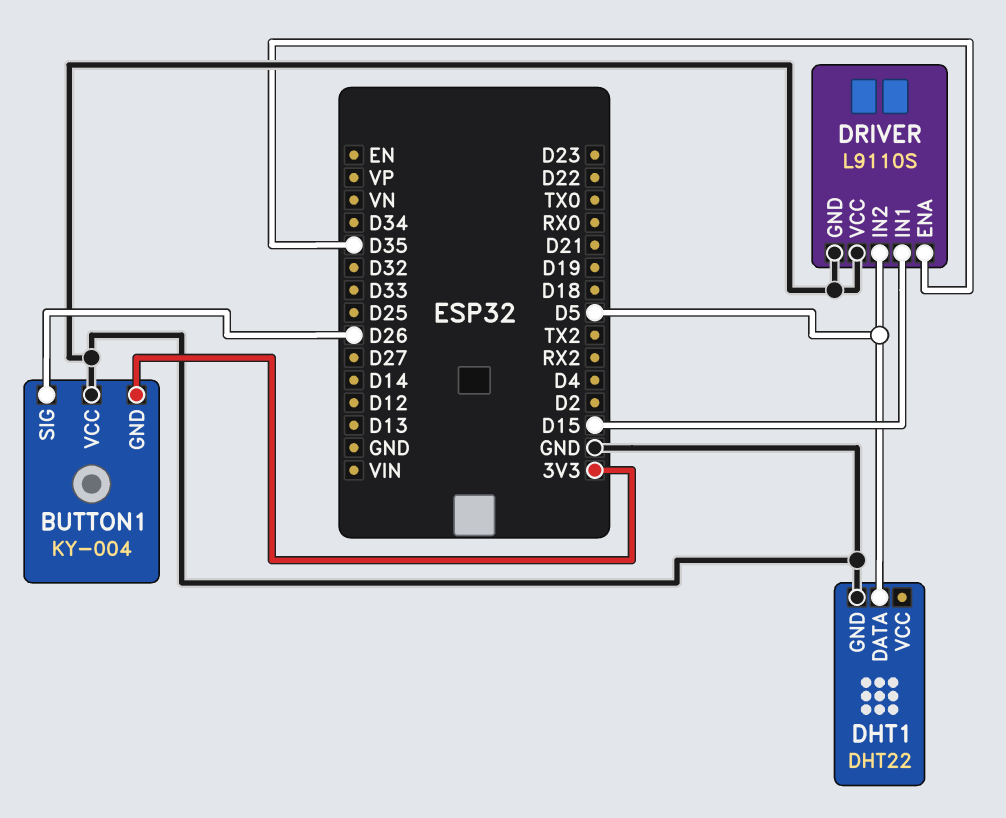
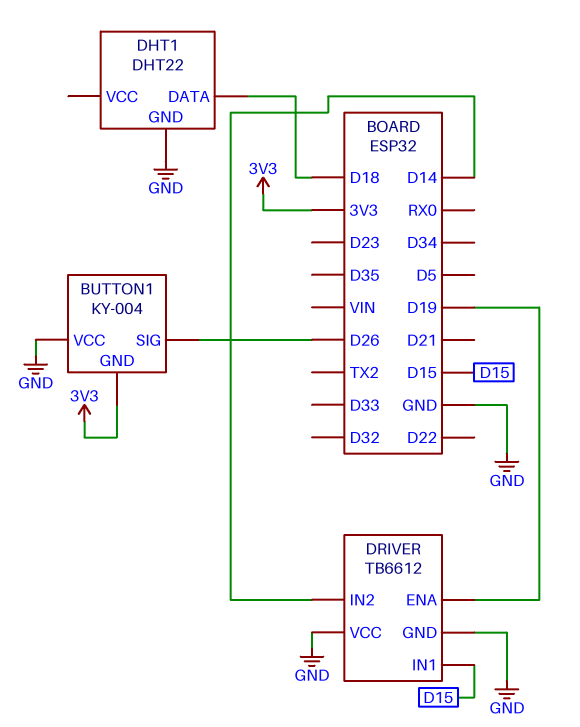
DHT1 pin DATA: D5 -> D18
DRIVER: L9110S -> TB6612
DRIVER pin ENA: D35 -> D19
DRIVER pin IN2: D5 -> D14

